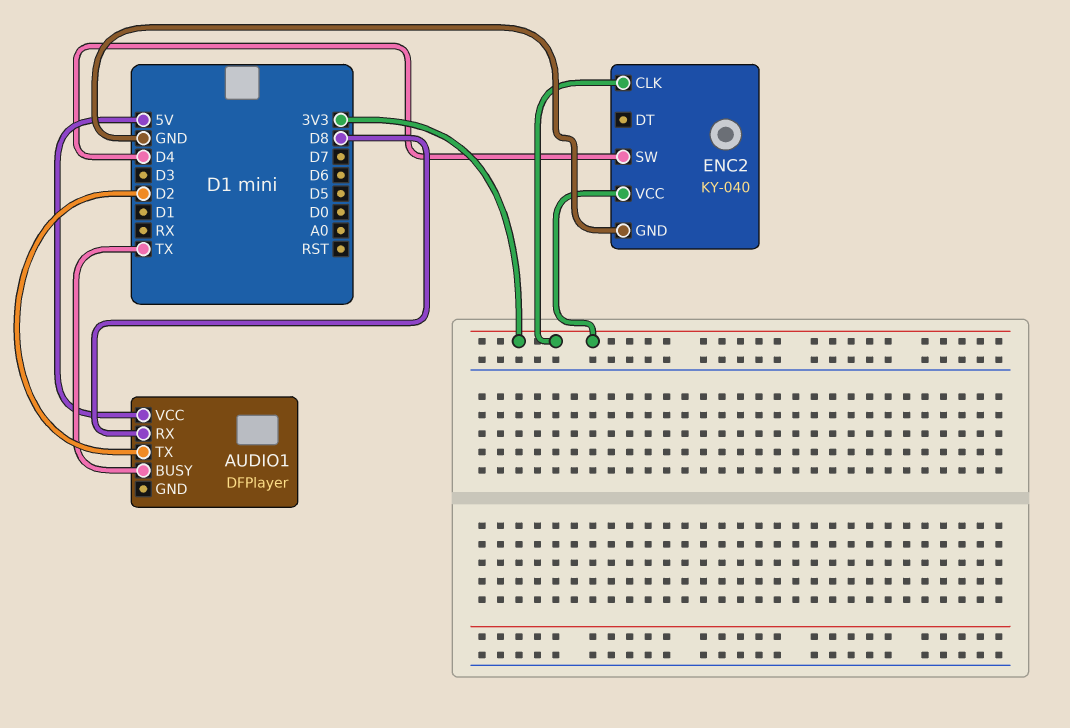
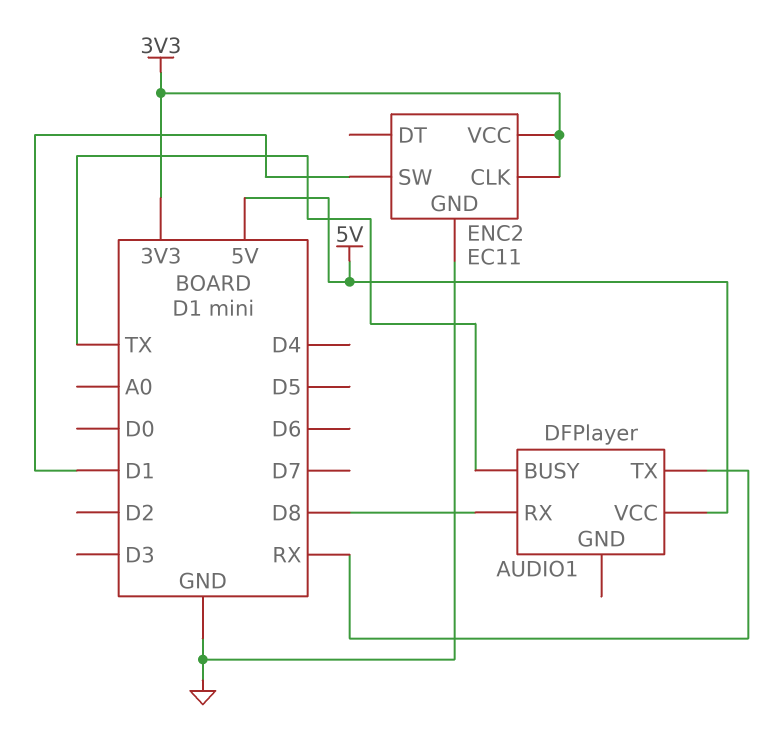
AUDIO1 pin TX: D2 -> RX
ENC2: KY-040 -> EC11
ENC2 pin SW: D4 -> D1

